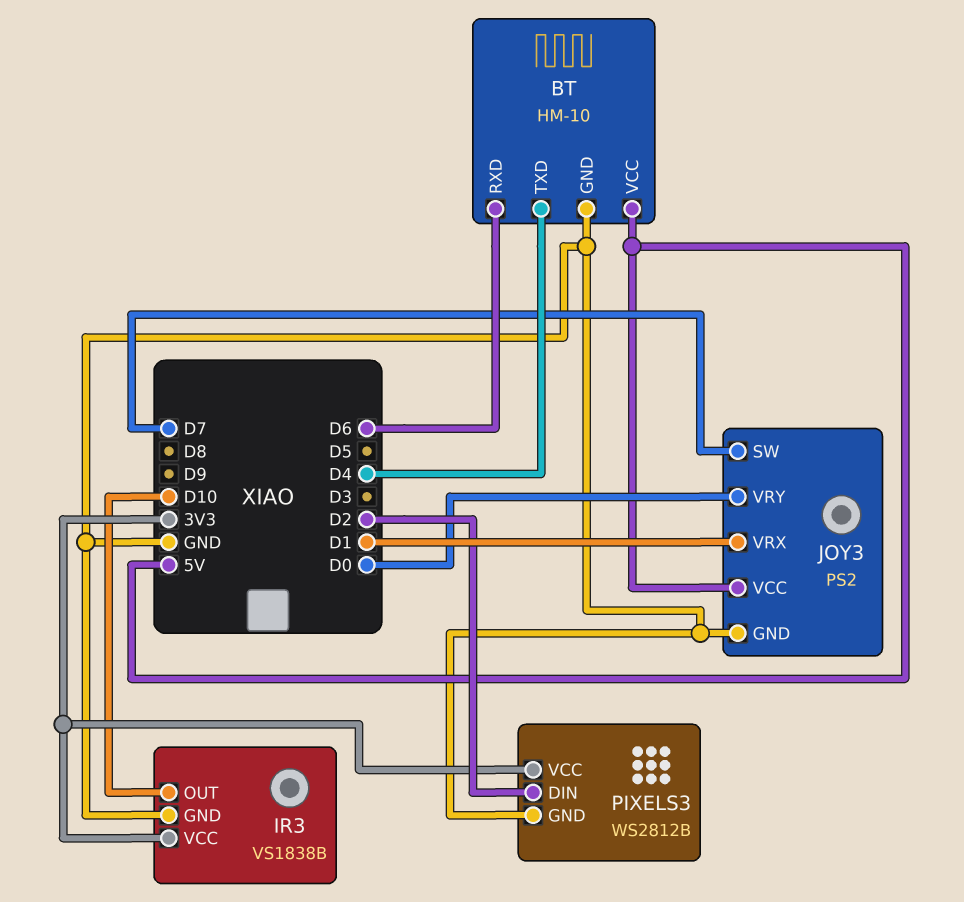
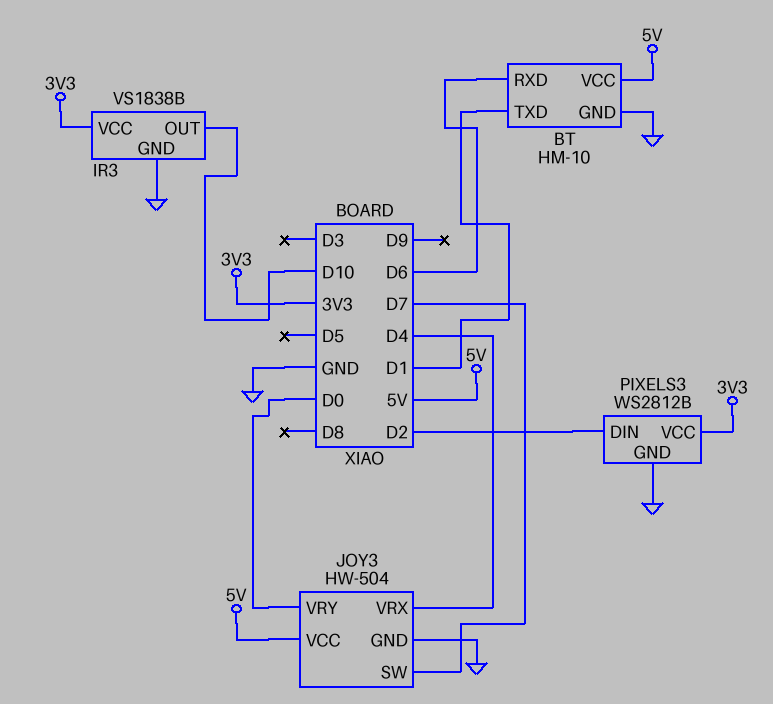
BT pin TXD: D4 -> D1
JOY3: PS2 -> HW-504
JOY3 pin VRX: D1 -> D4

